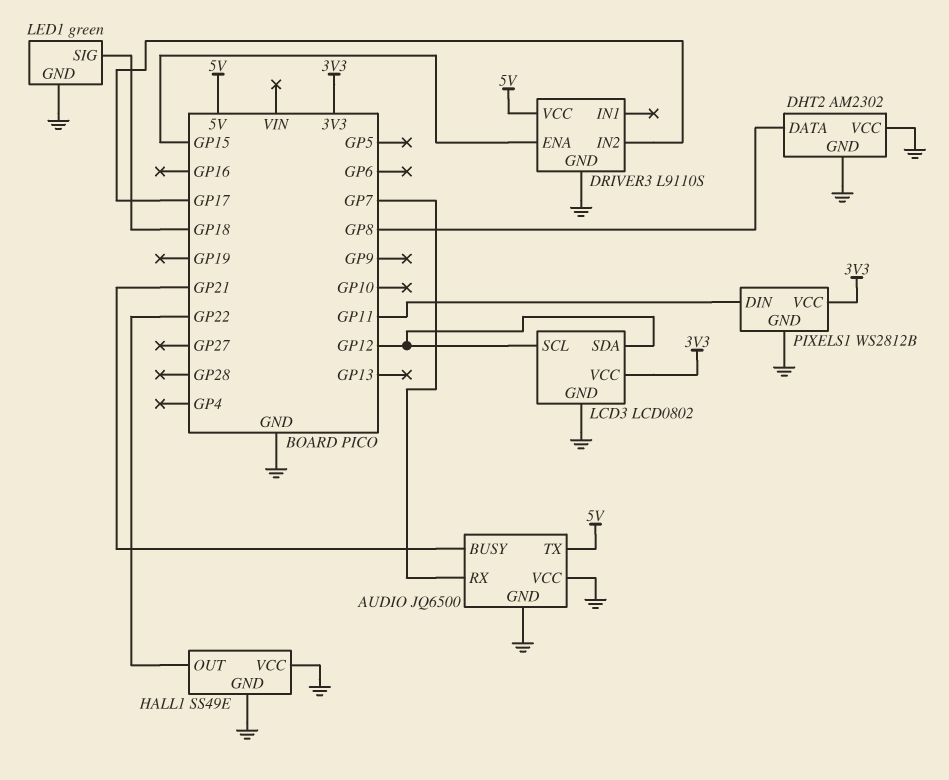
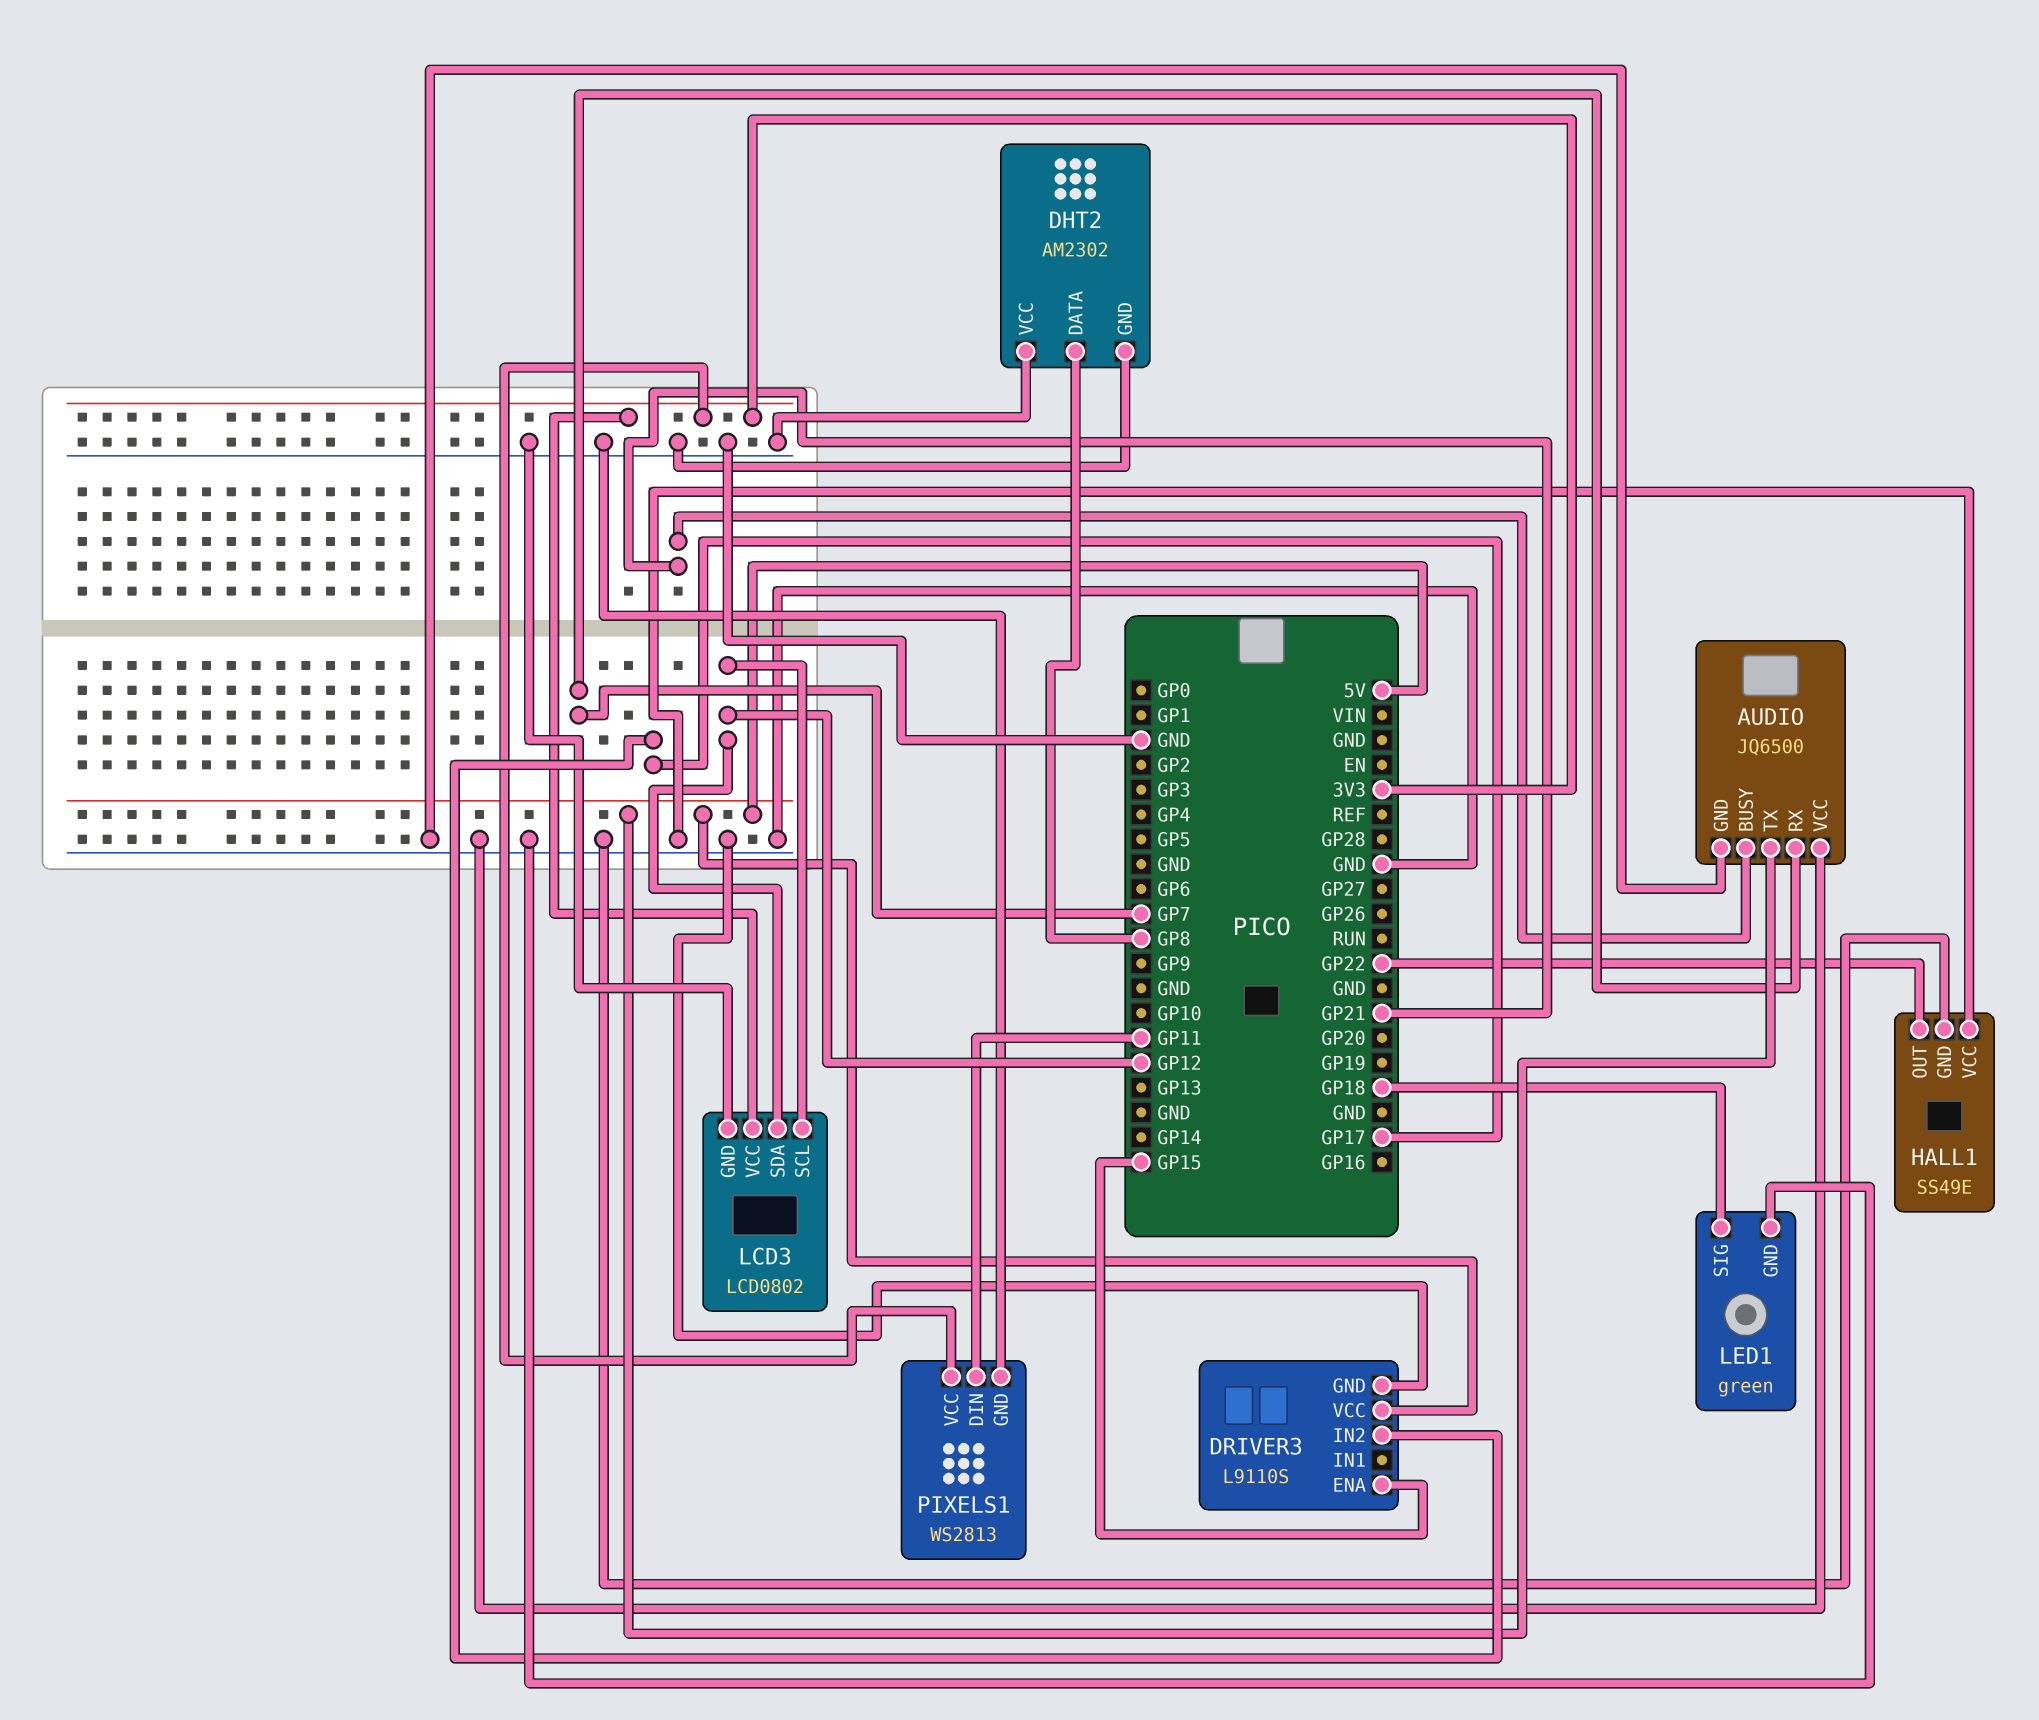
PIXELS1: WS2812B -> WS2813

